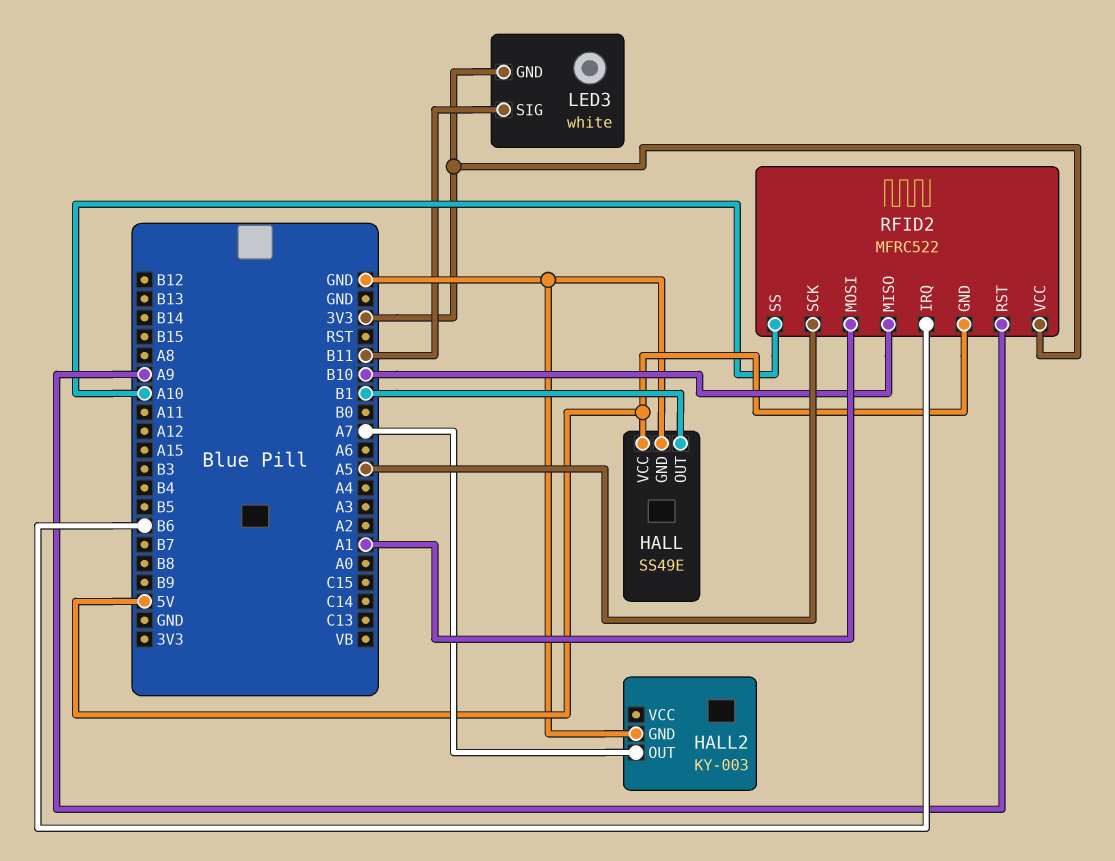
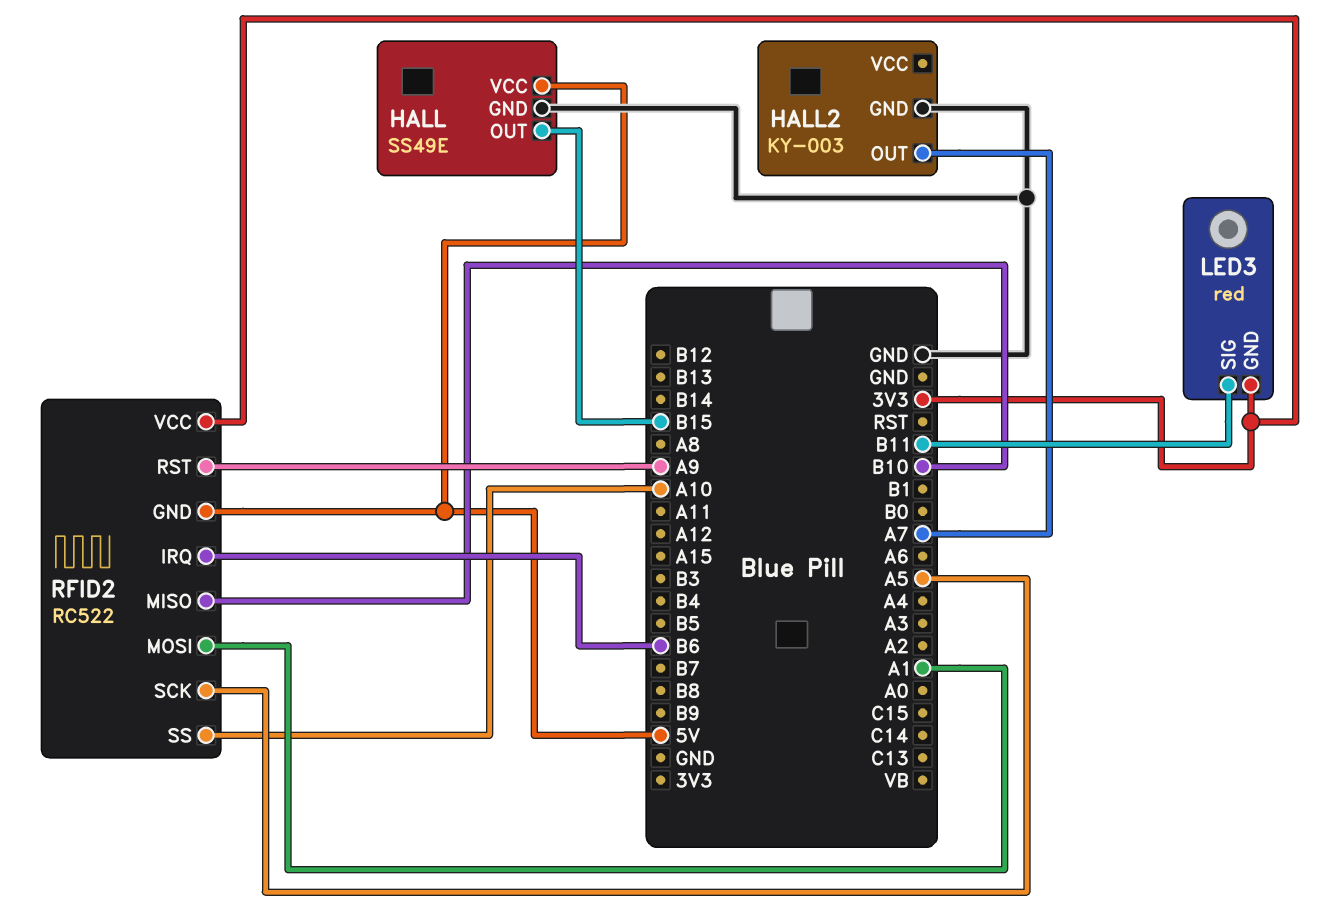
HALL pin OUT: B1 -> B15
LED3: white -> red
RFID2: MFRC522 -> RC522

